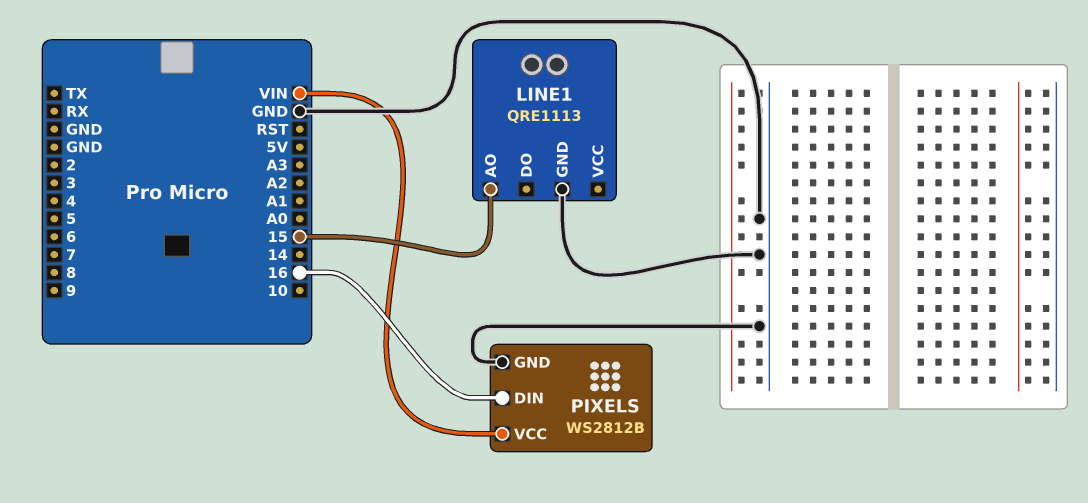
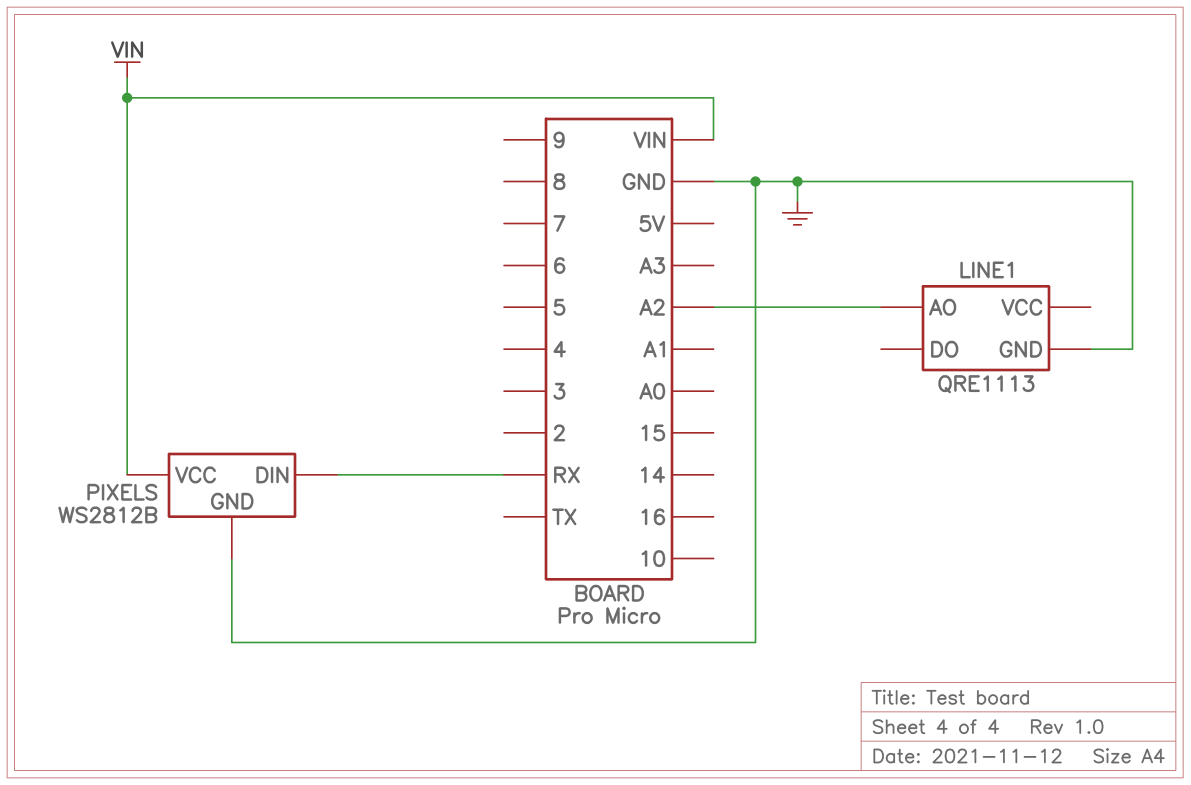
LINE1 pin AO: 15 -> A2
PIXELS pin DIN: 16 -> RX

